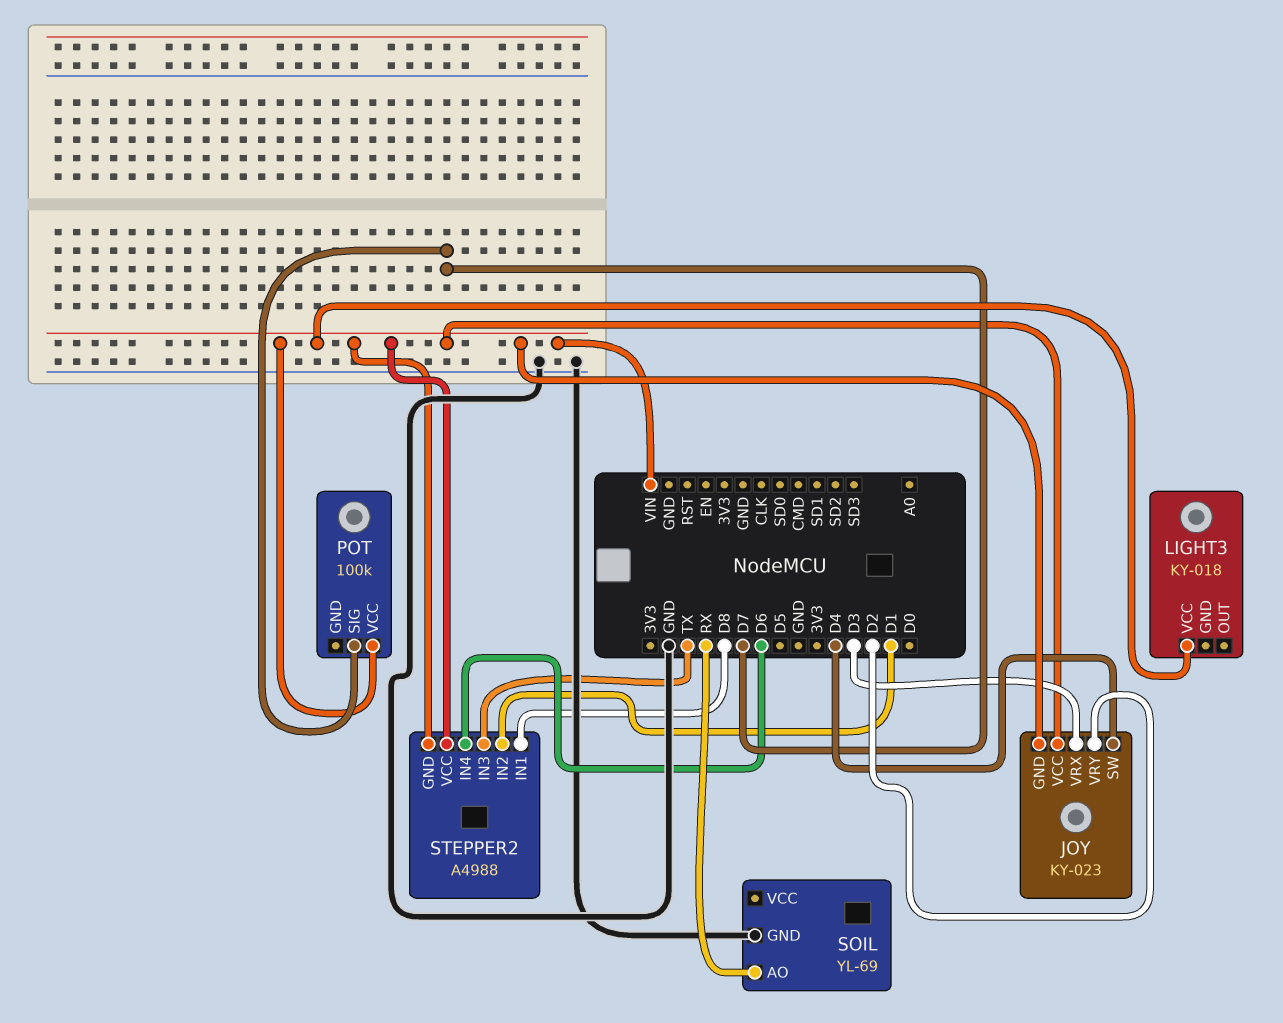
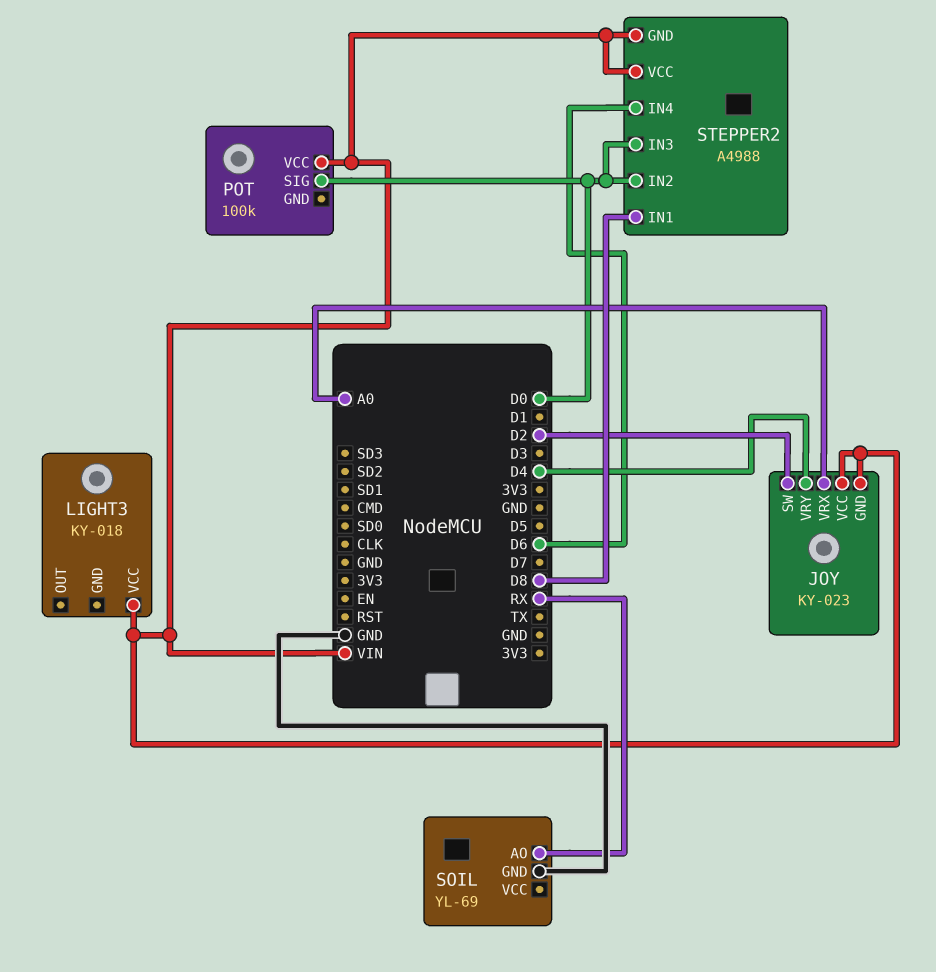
JOY pin SW: D4 -> D2
JOY pin VRX: D3 -> A0
JOY pin VRY: D2 -> D4
POT pin SIG: D7 -> D0
STEPPER2 pin IN2: D1 -> D0
STEPPER2 pin IN3: TX -> D0

